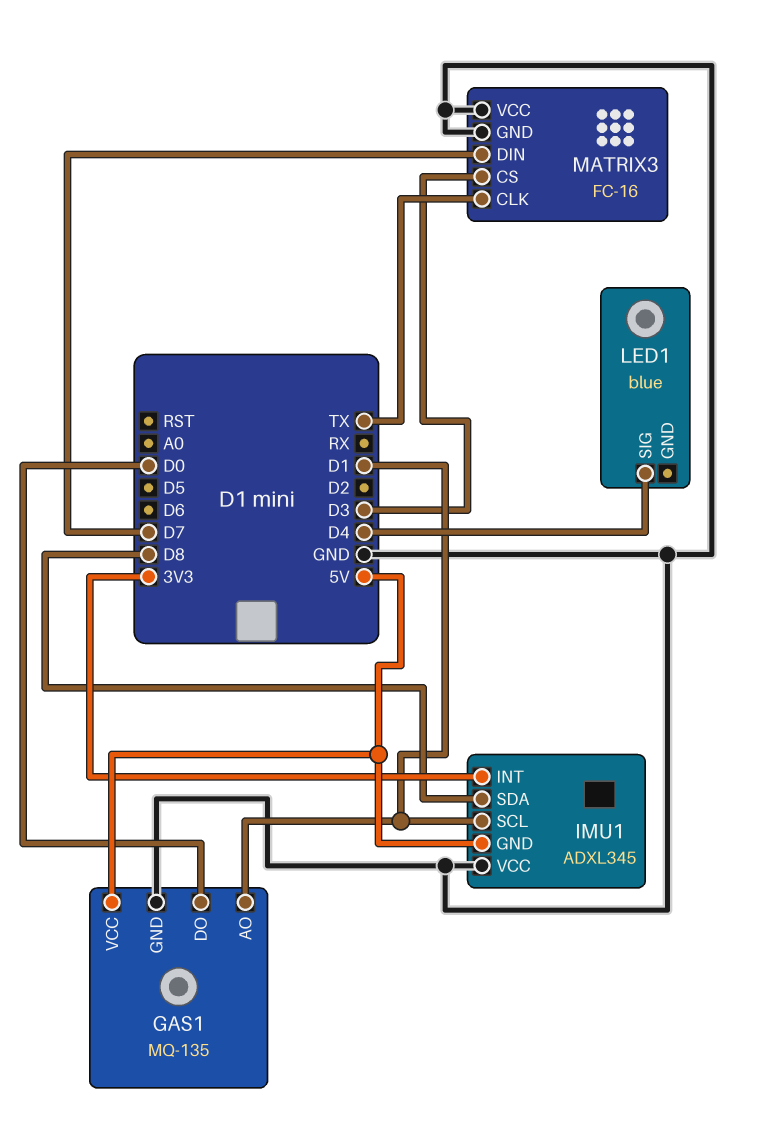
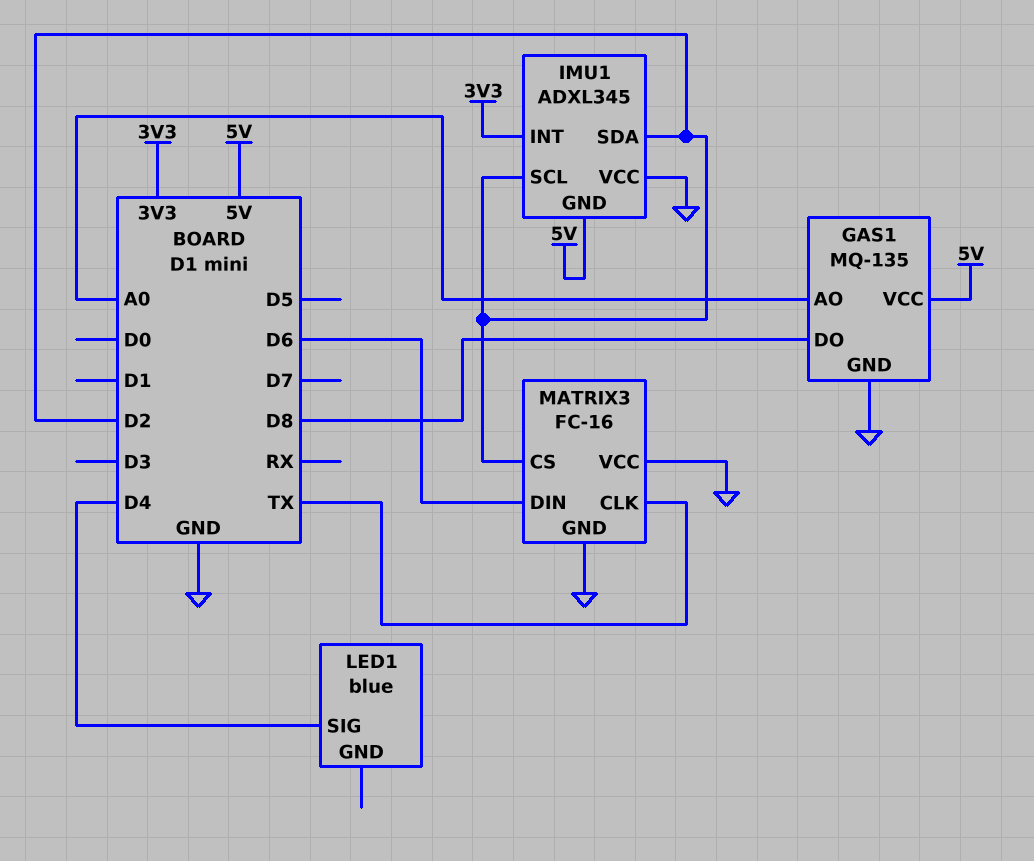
GAS1 pin AO: D1 -> A0
GAS1 pin DO: D0 -> D8
IMU1 pin SCL: D1 -> D2
IMU1 pin SDA: D8 -> D2
MATRIX3 pin CS: D3 -> D2
MATRIX3 pin DIN: D7 -> D6

